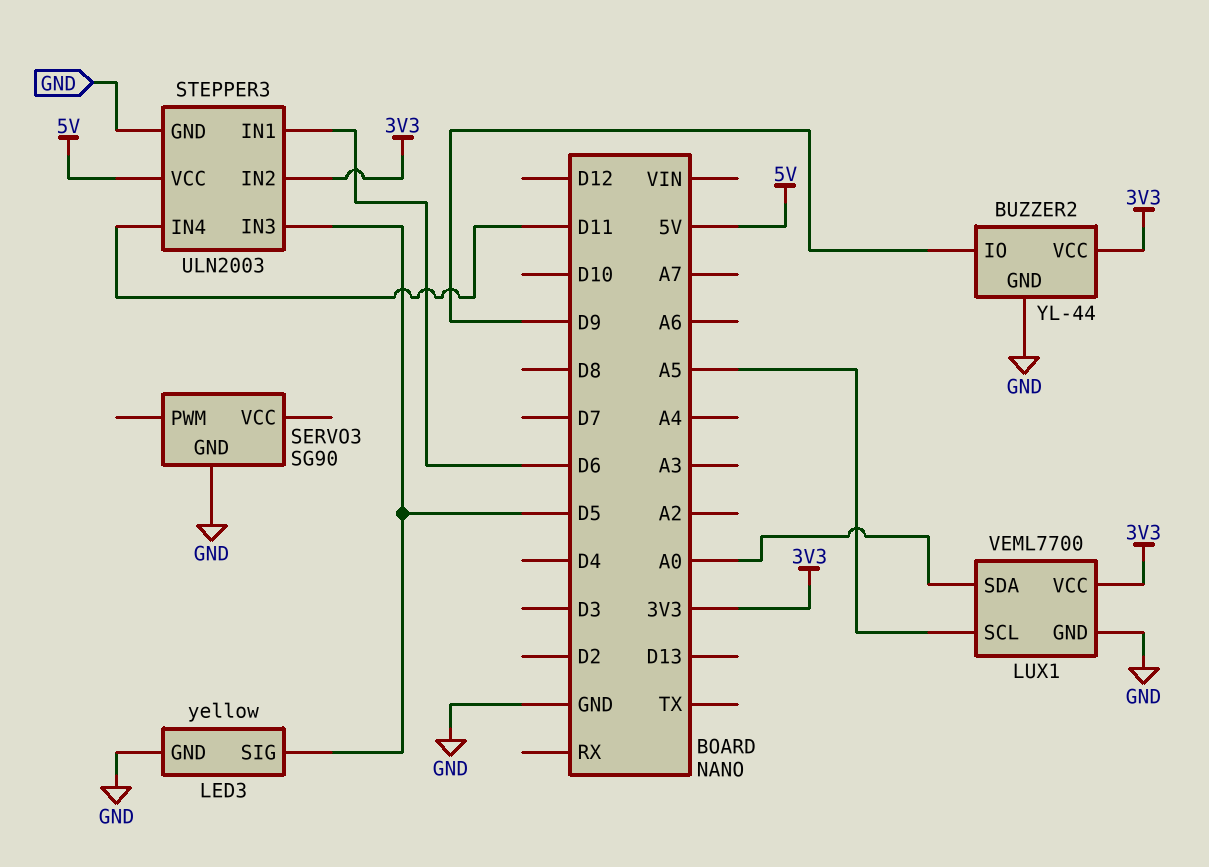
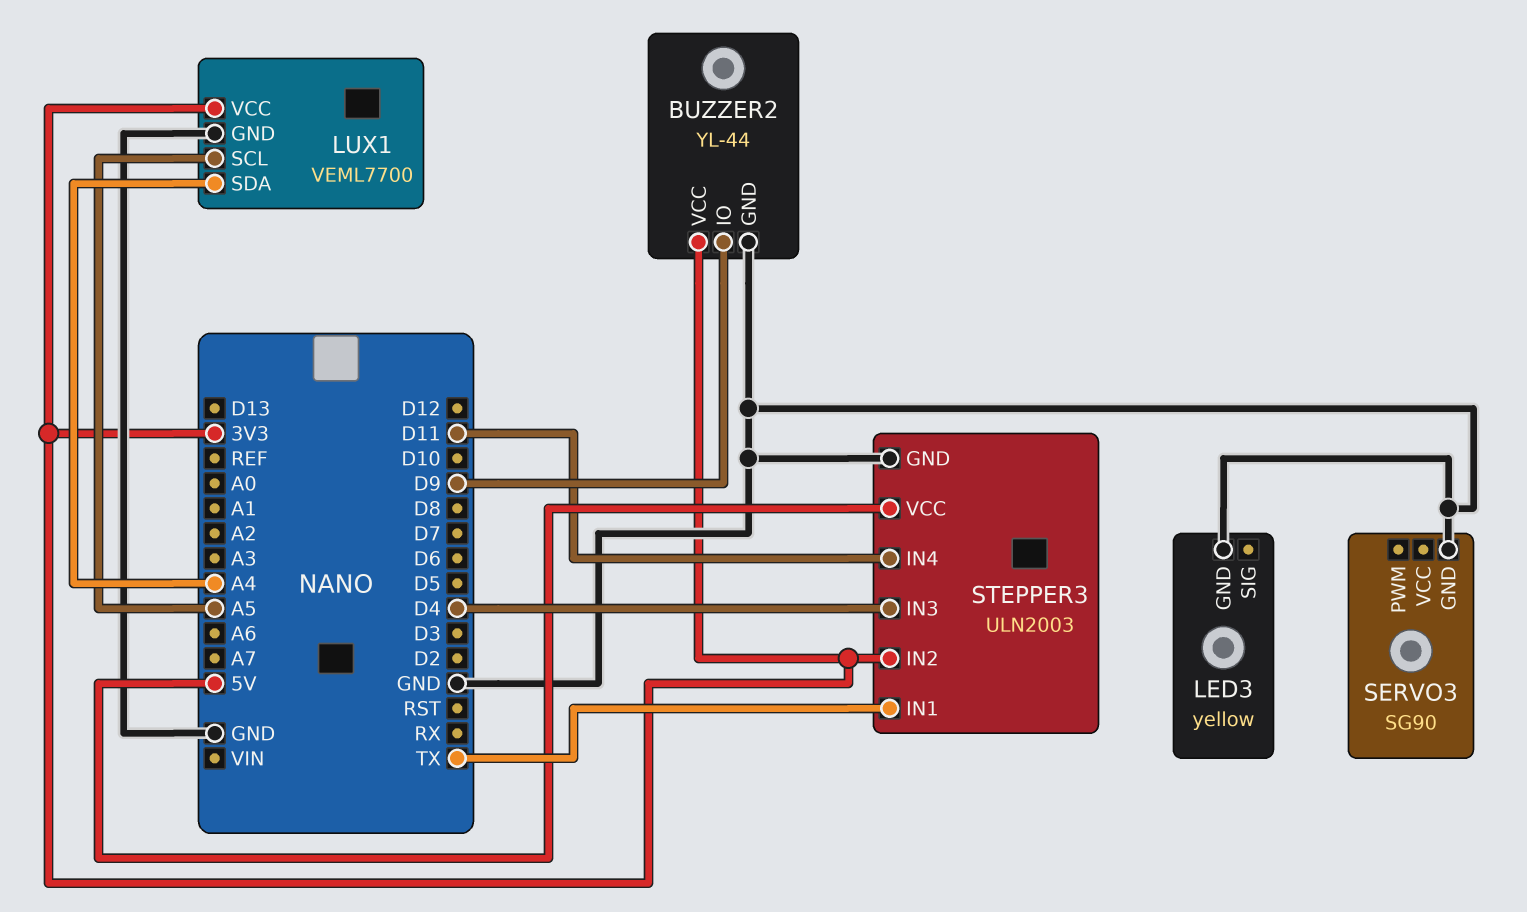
LED3 pin SIG: D5 -> none
LUX1 pin SDA: A0 -> A4
STEPPER3 pin IN1: D6 -> TX
STEPPER3 pin IN3: D5 -> D4

